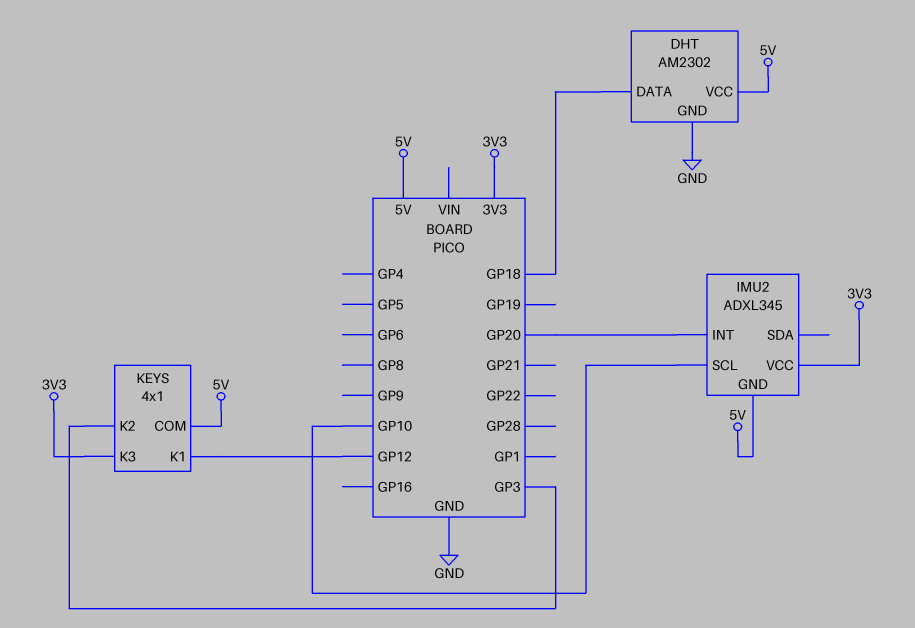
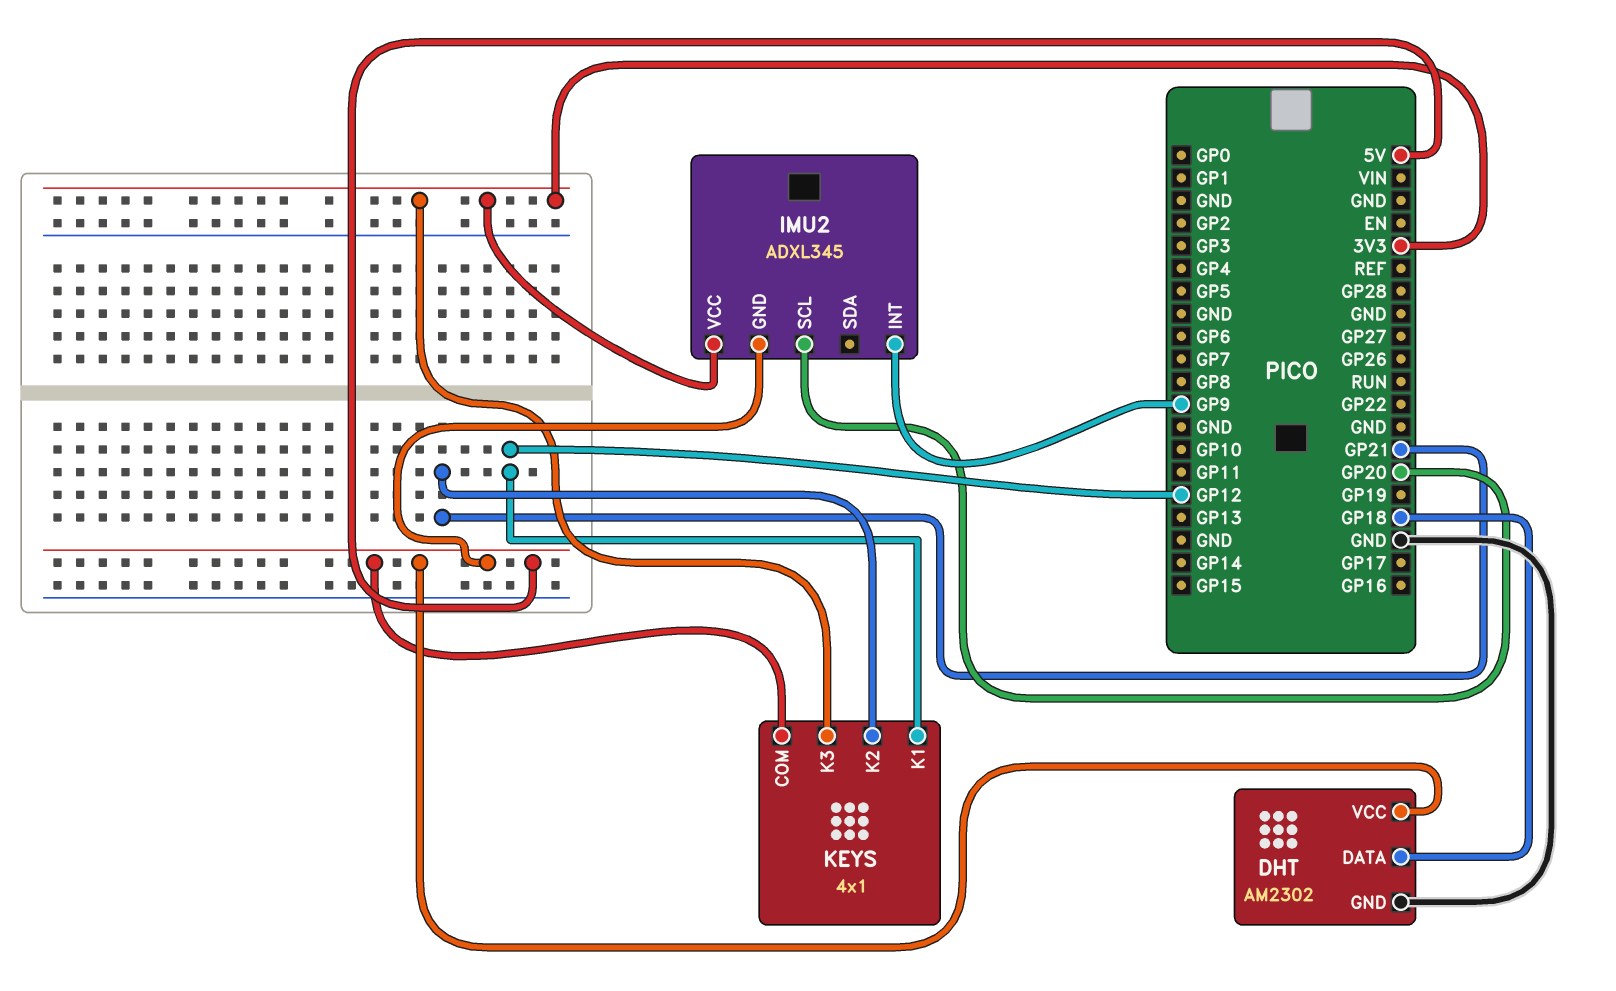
IMU2 pin INT: GP20 -> GP9
IMU2 pin SCL: GP10 -> GP20
KEYS pin K2: GP3 -> GP21

